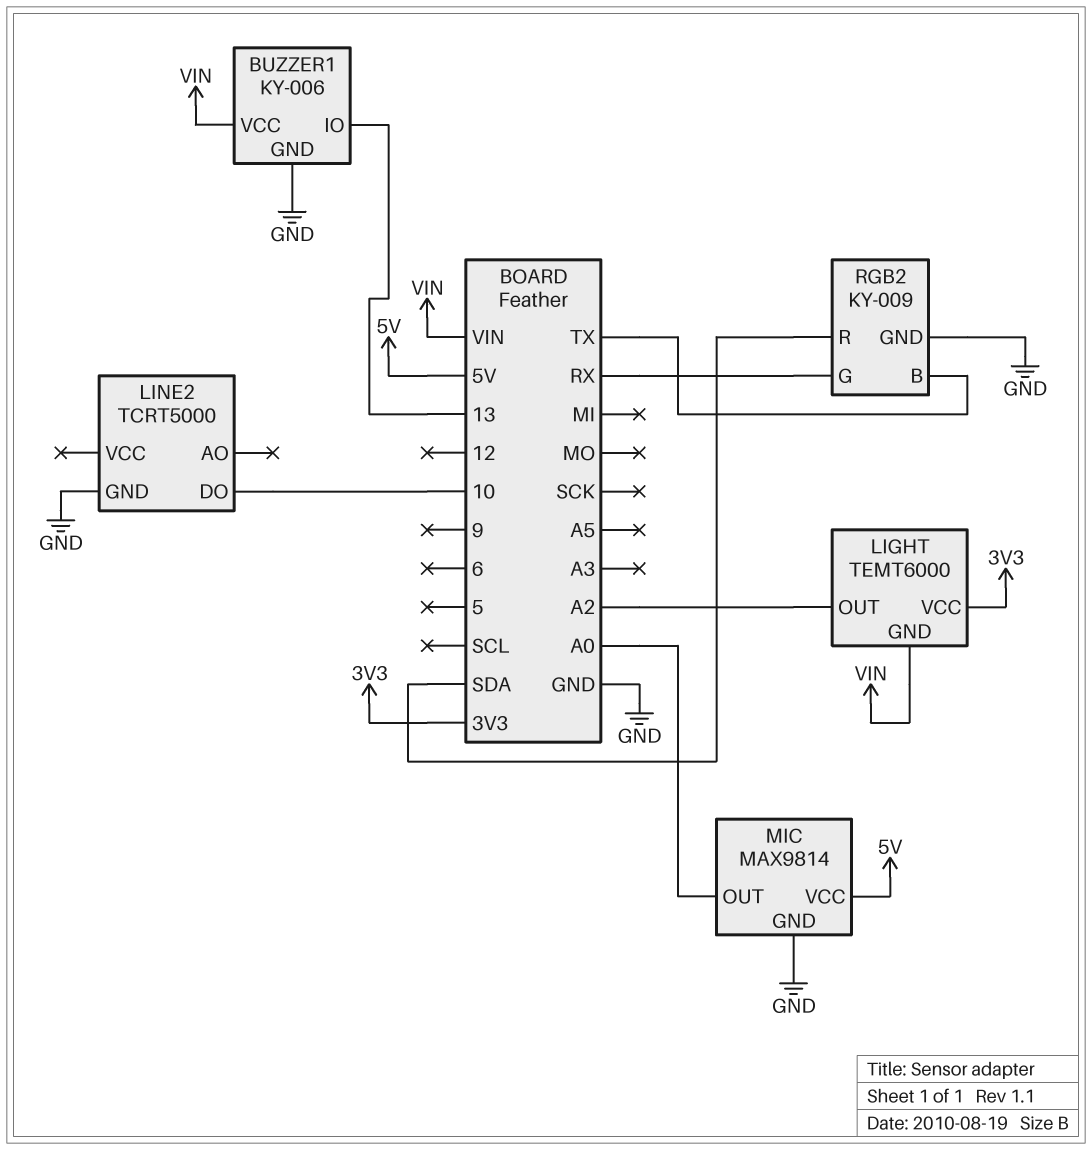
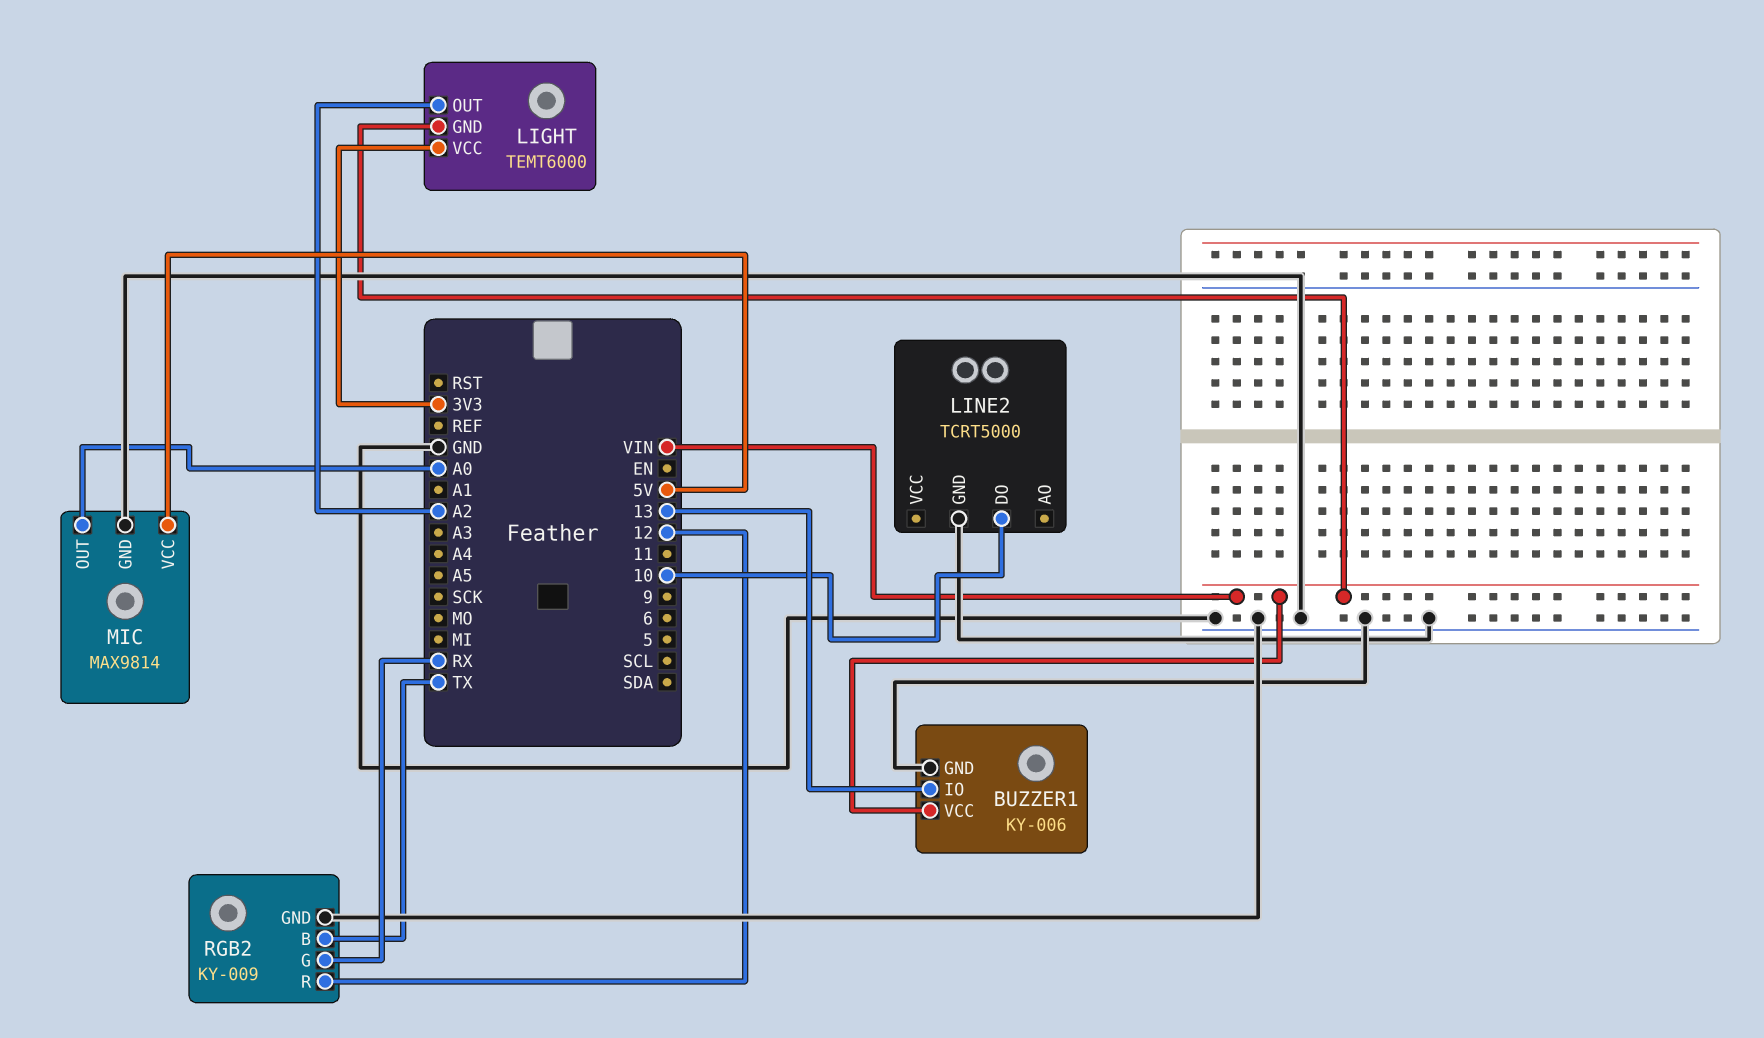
RGB2 pin R: SDA -> 12

